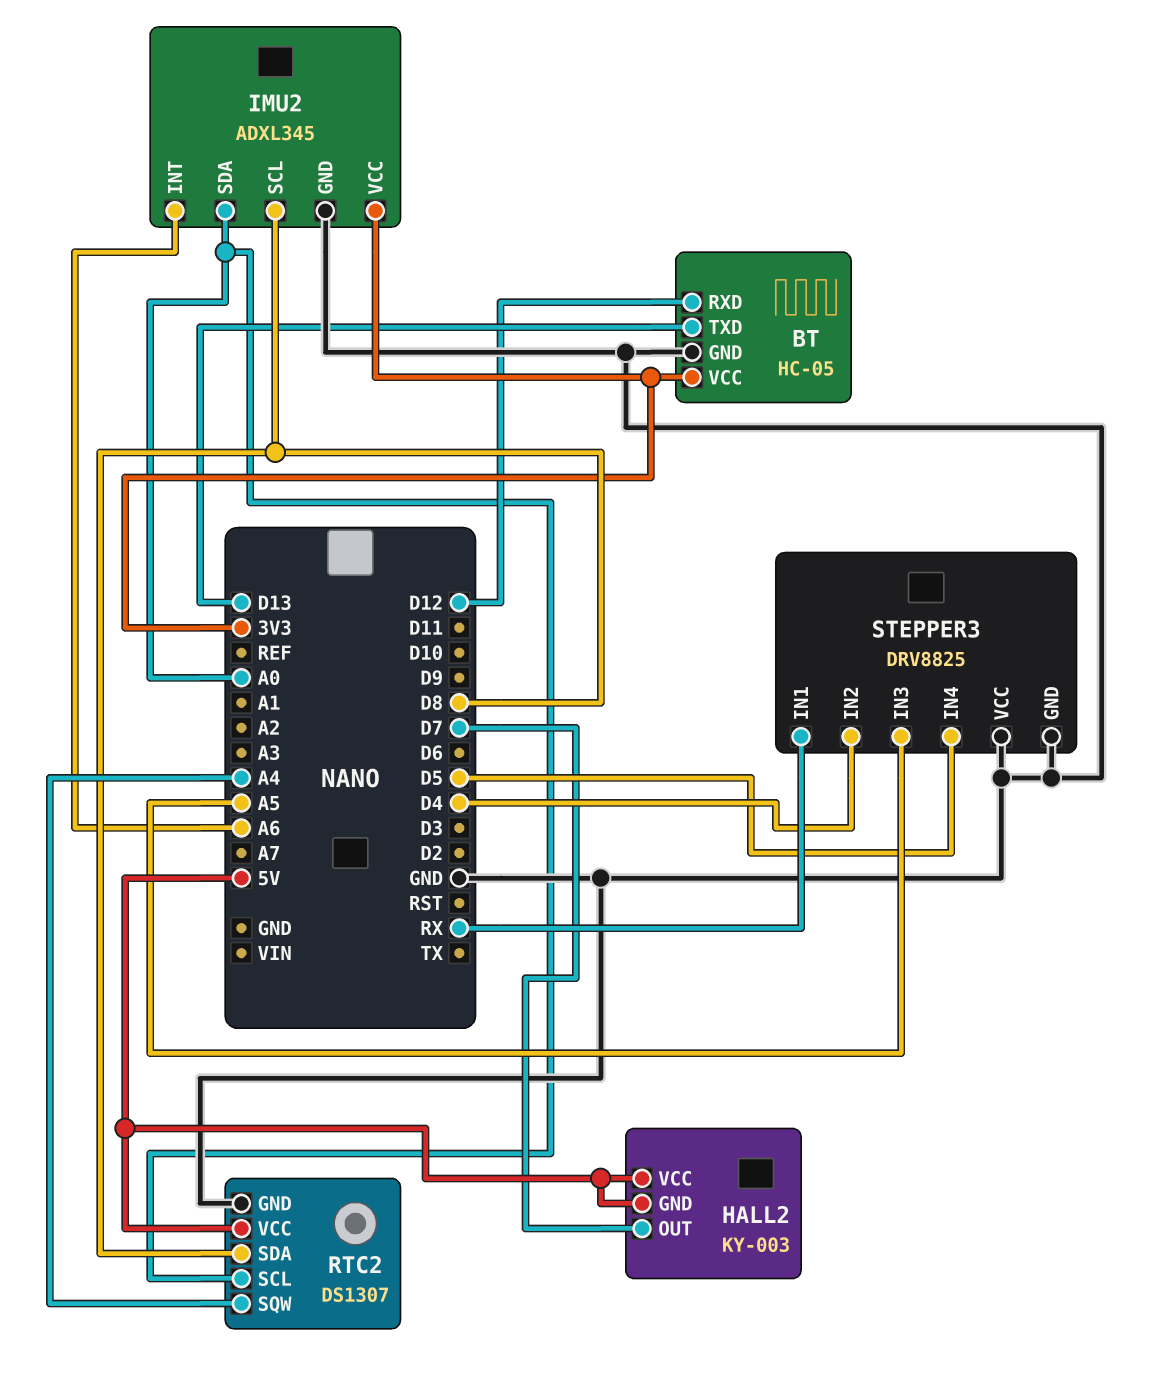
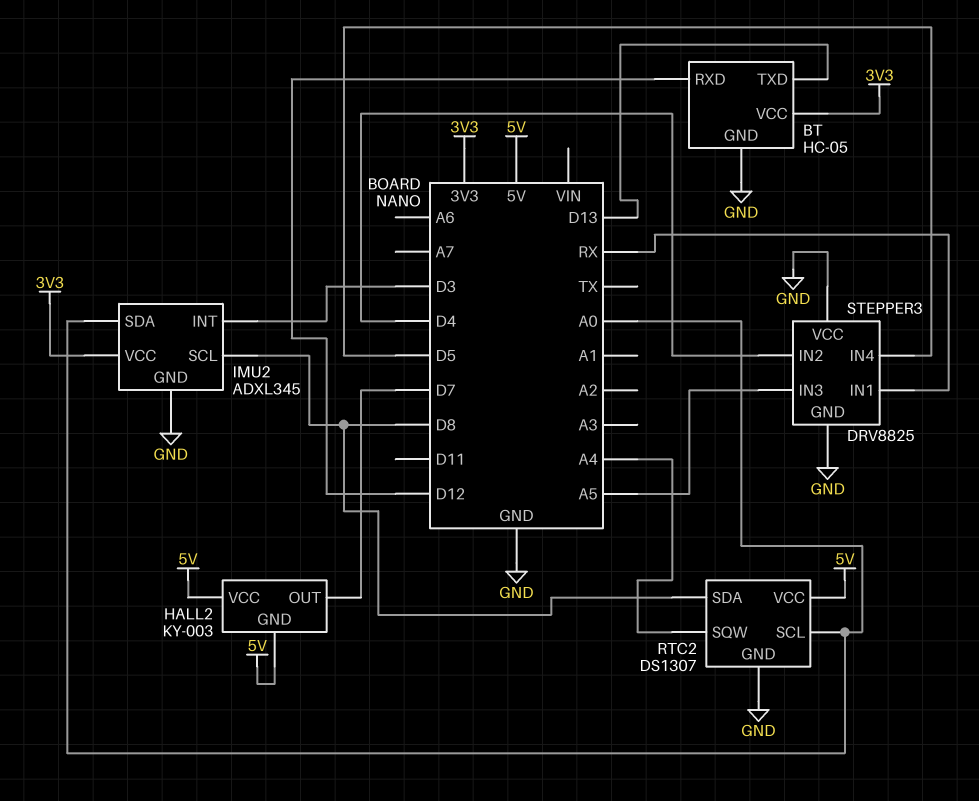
IMU2 pin INT: A6 -> D3

